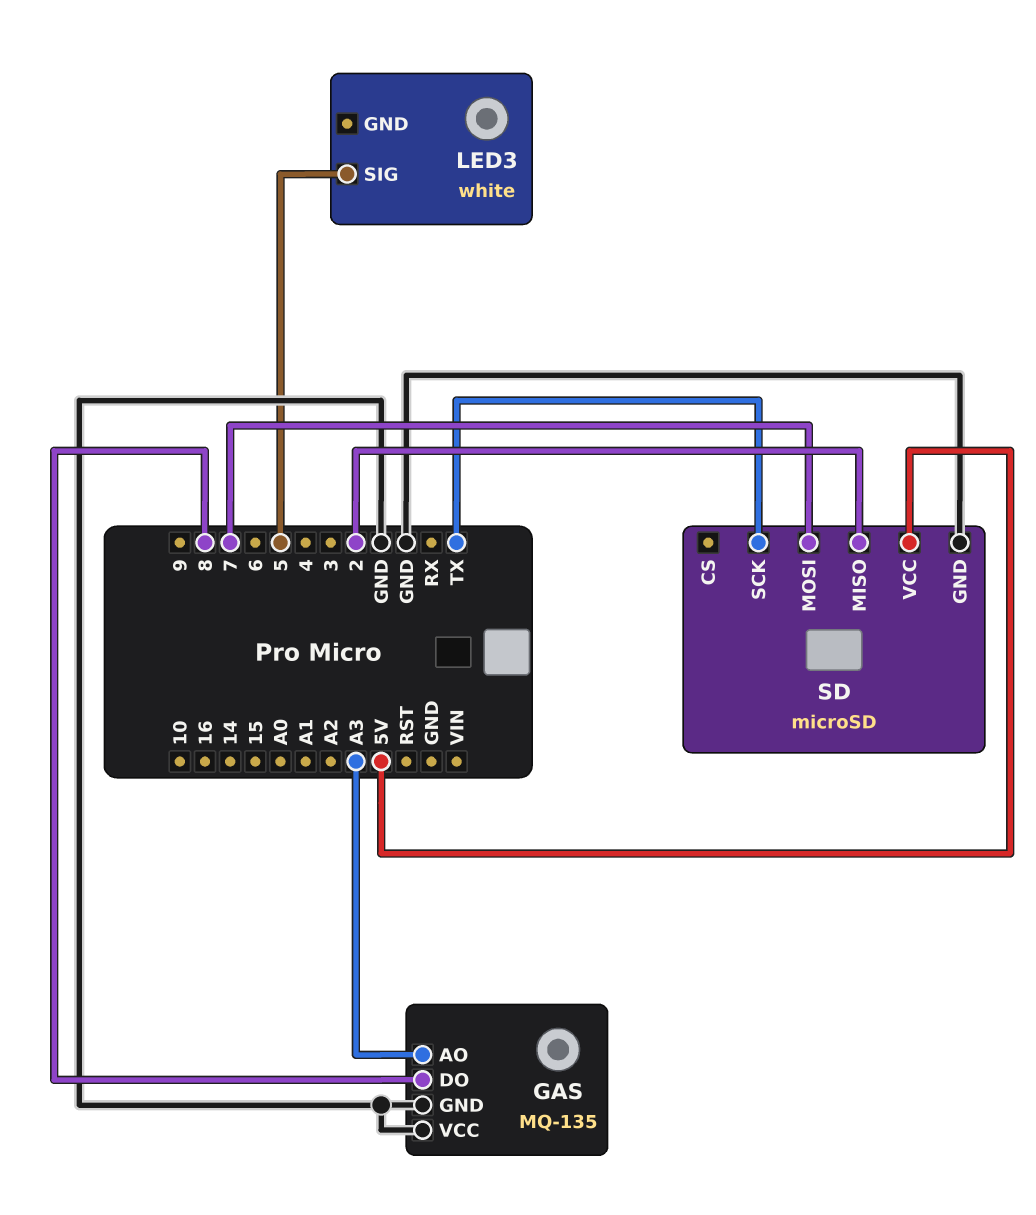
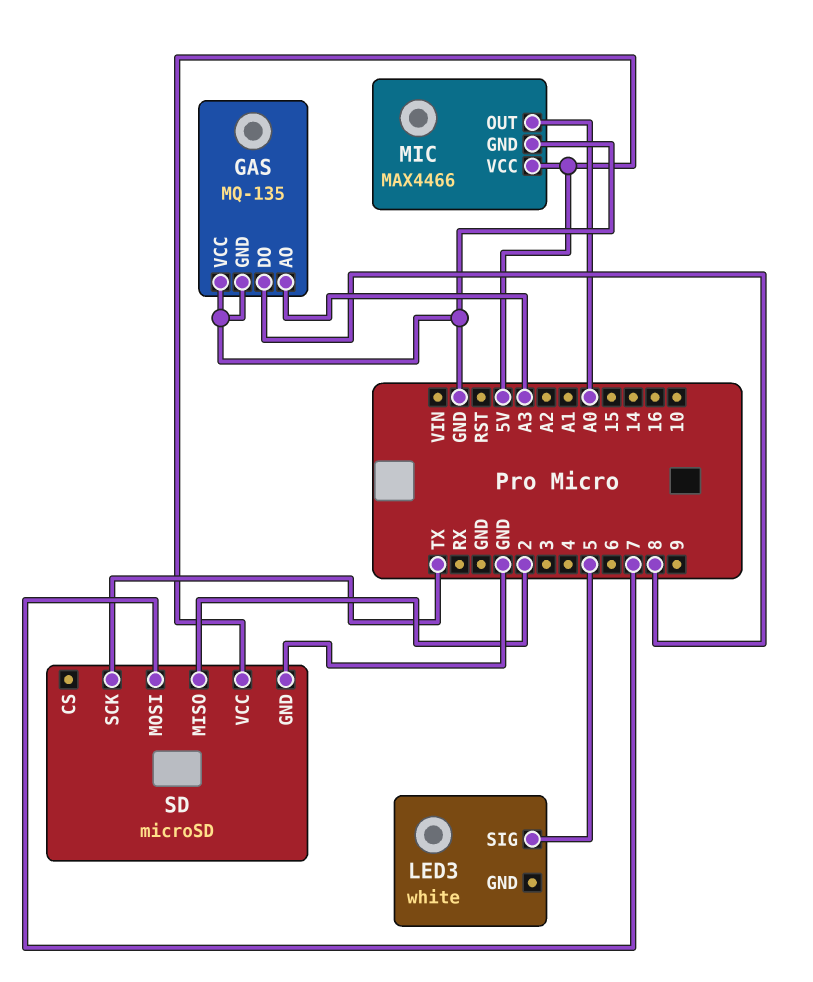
MIC: none -> MAX4466
MIC pin GND: none -> GND
MIC pin OUT: none -> A0
MIC pin VCC: none -> 5V

